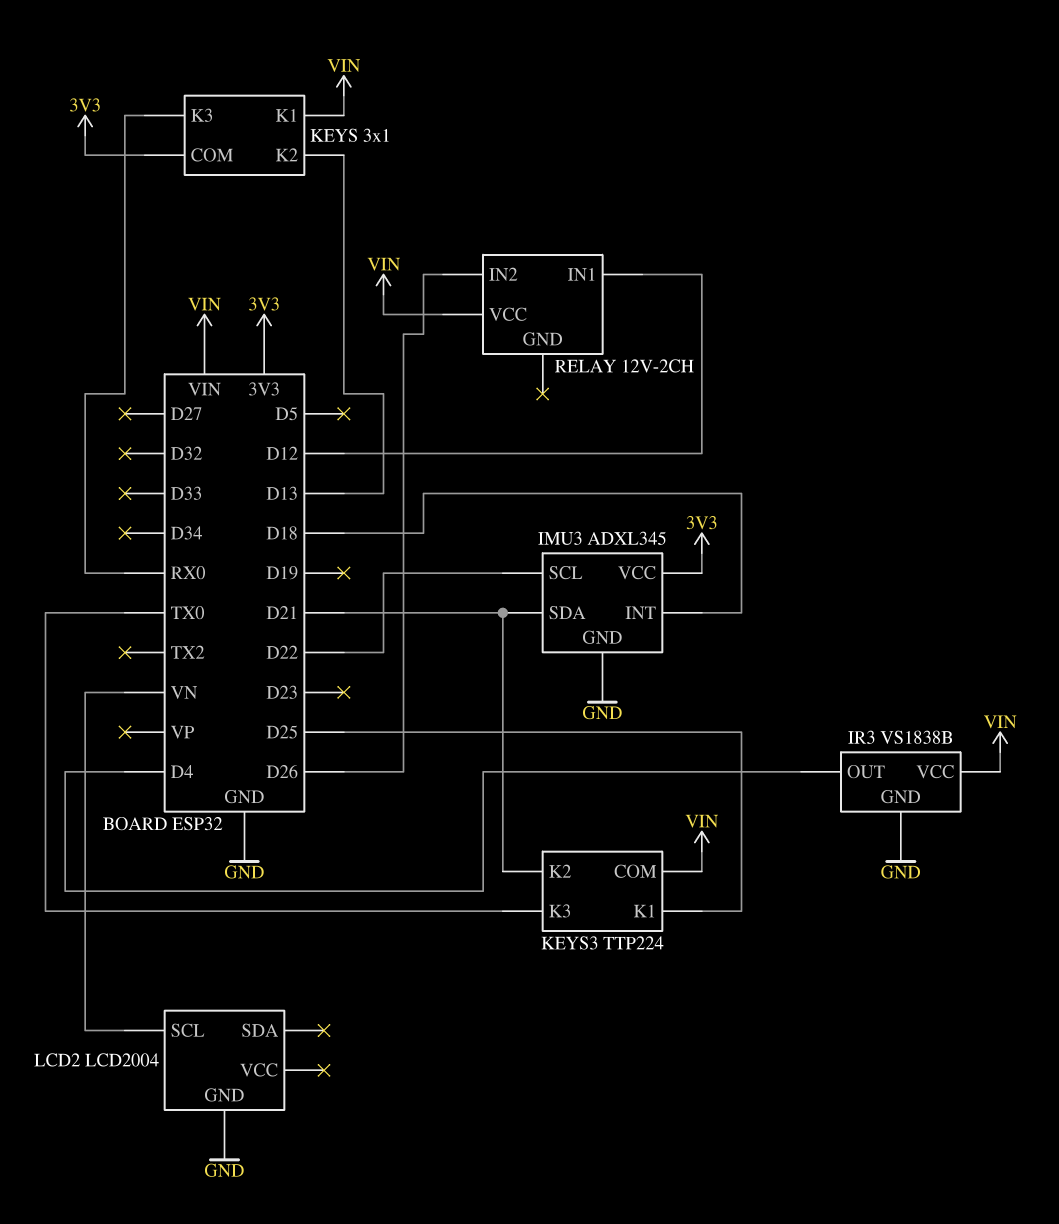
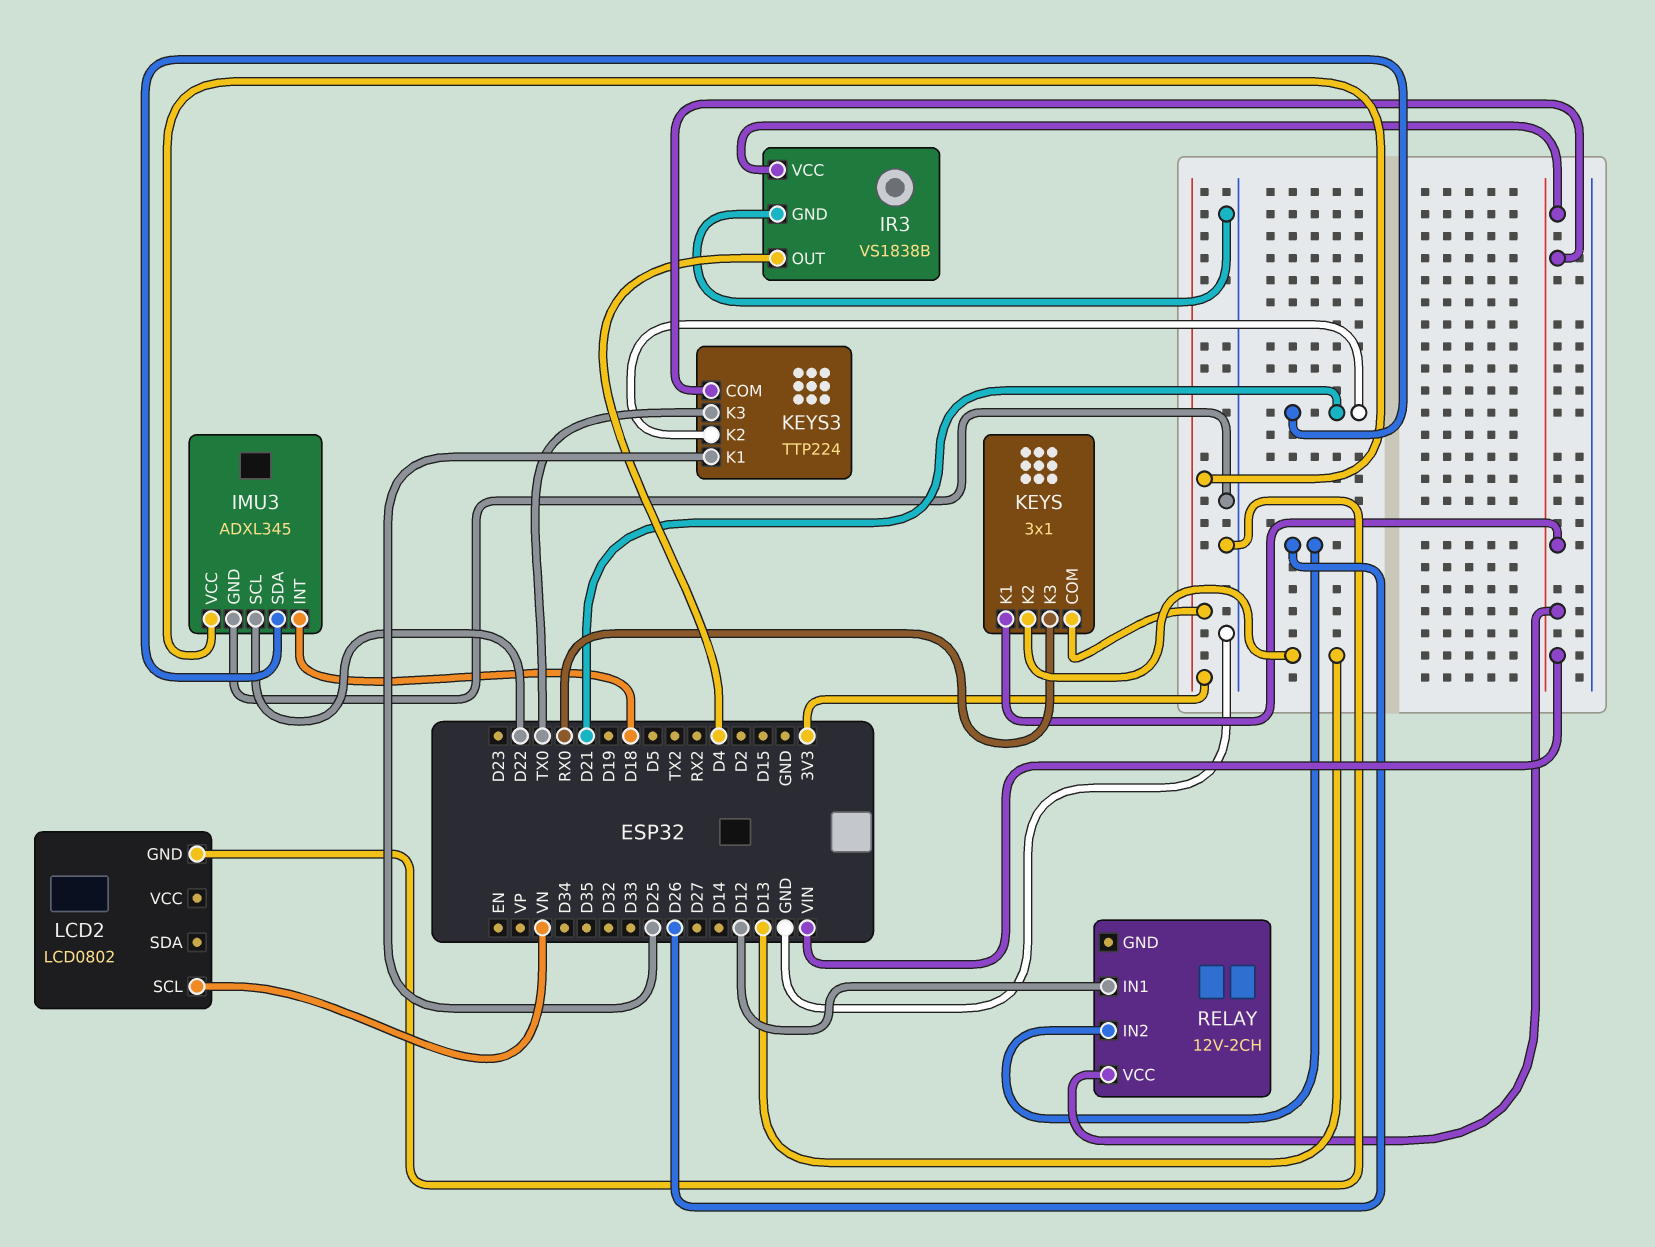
LCD2: LCD2004 -> LCD0802

